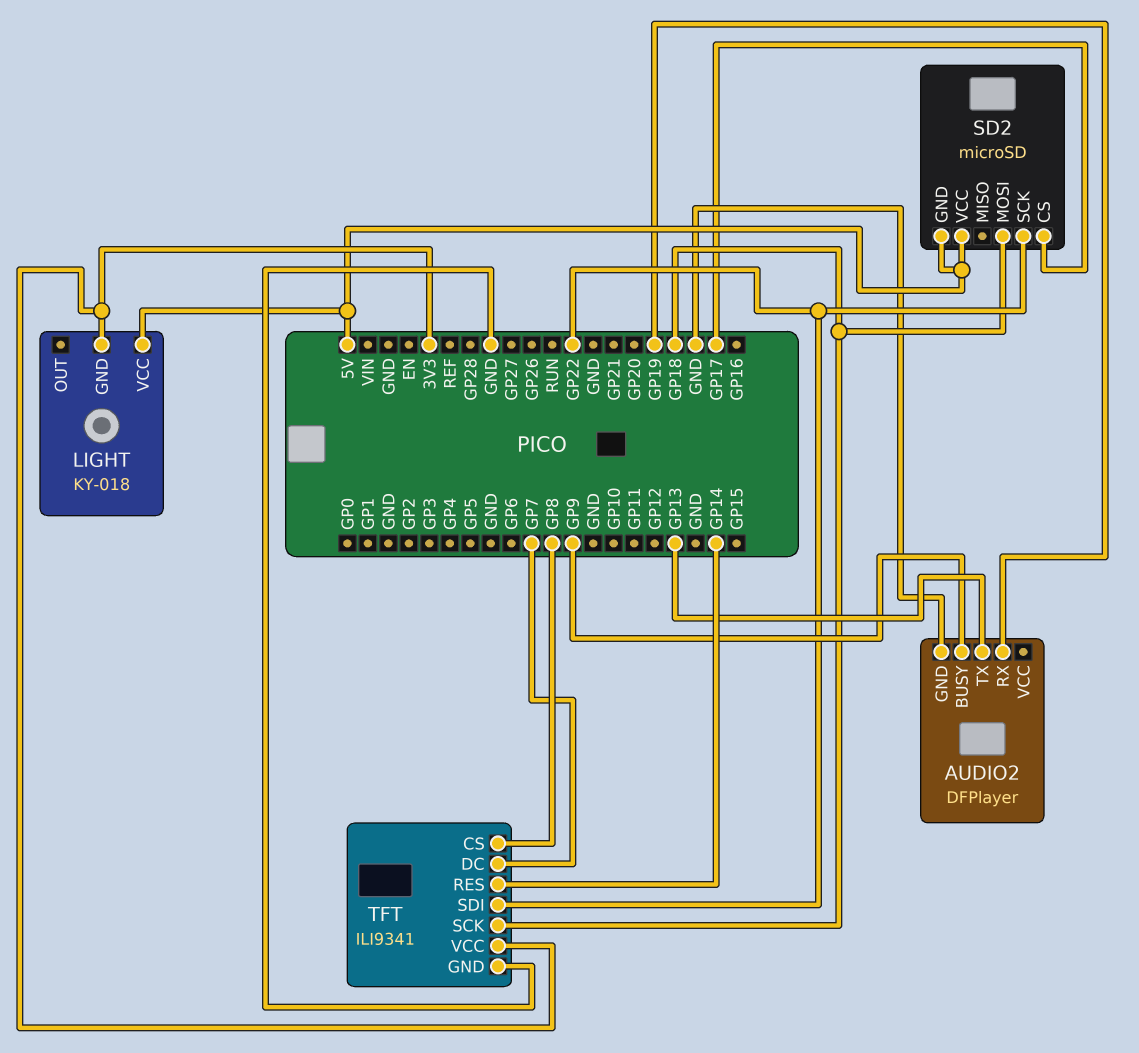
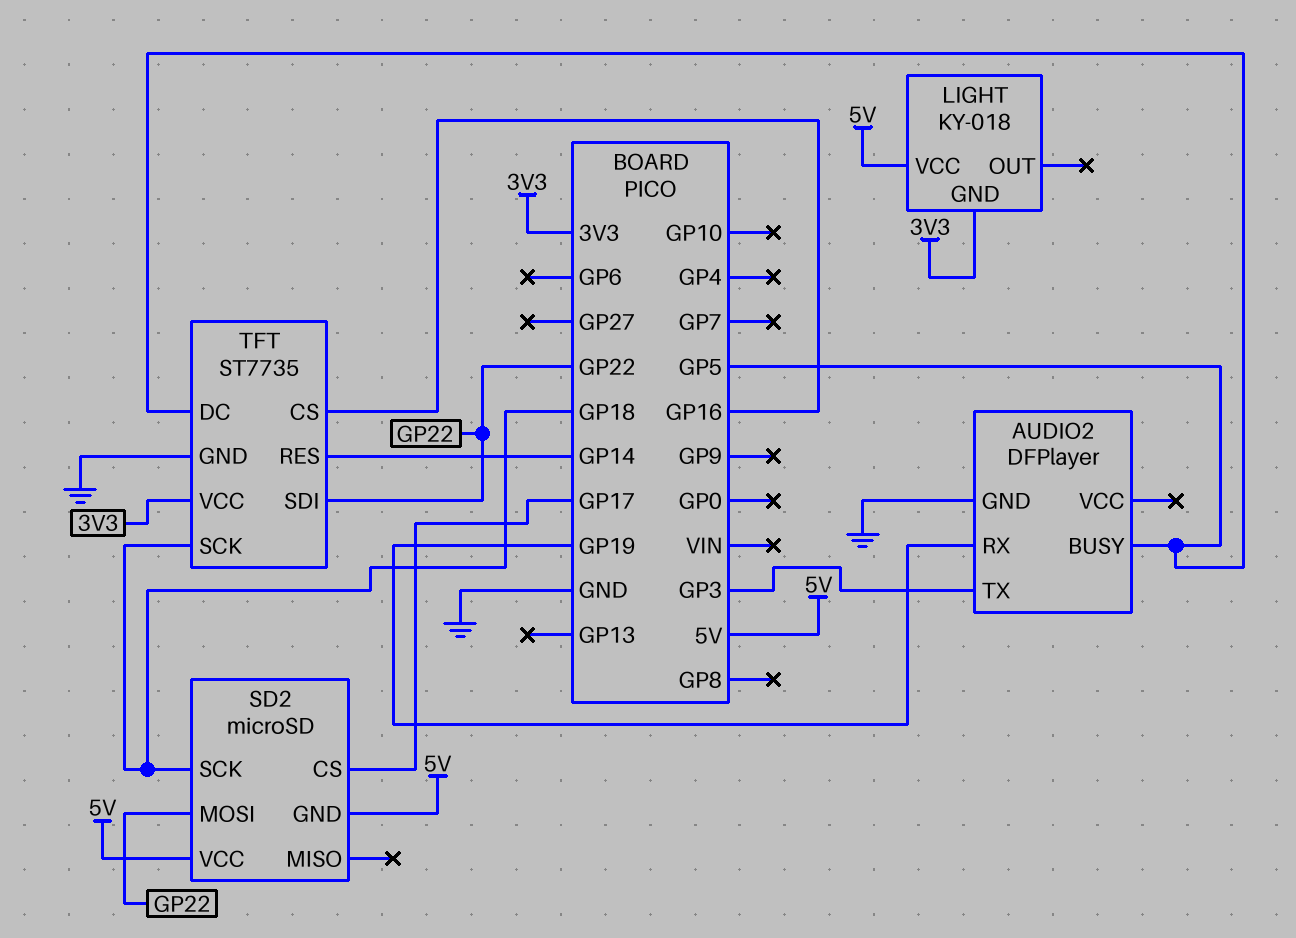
AUDIO2 pin BUSY: GP9 -> GP5
AUDIO2 pin TX: GP13 -> GP3
SD2 pin MOSI: GP18 -> GP22
SD2 pin SCK: GP22 -> GP18
TFT: ILI9341 -> ST7735
TFT pin CS: GP8 -> GP16
TFT pin DC: GP7 -> GP5

